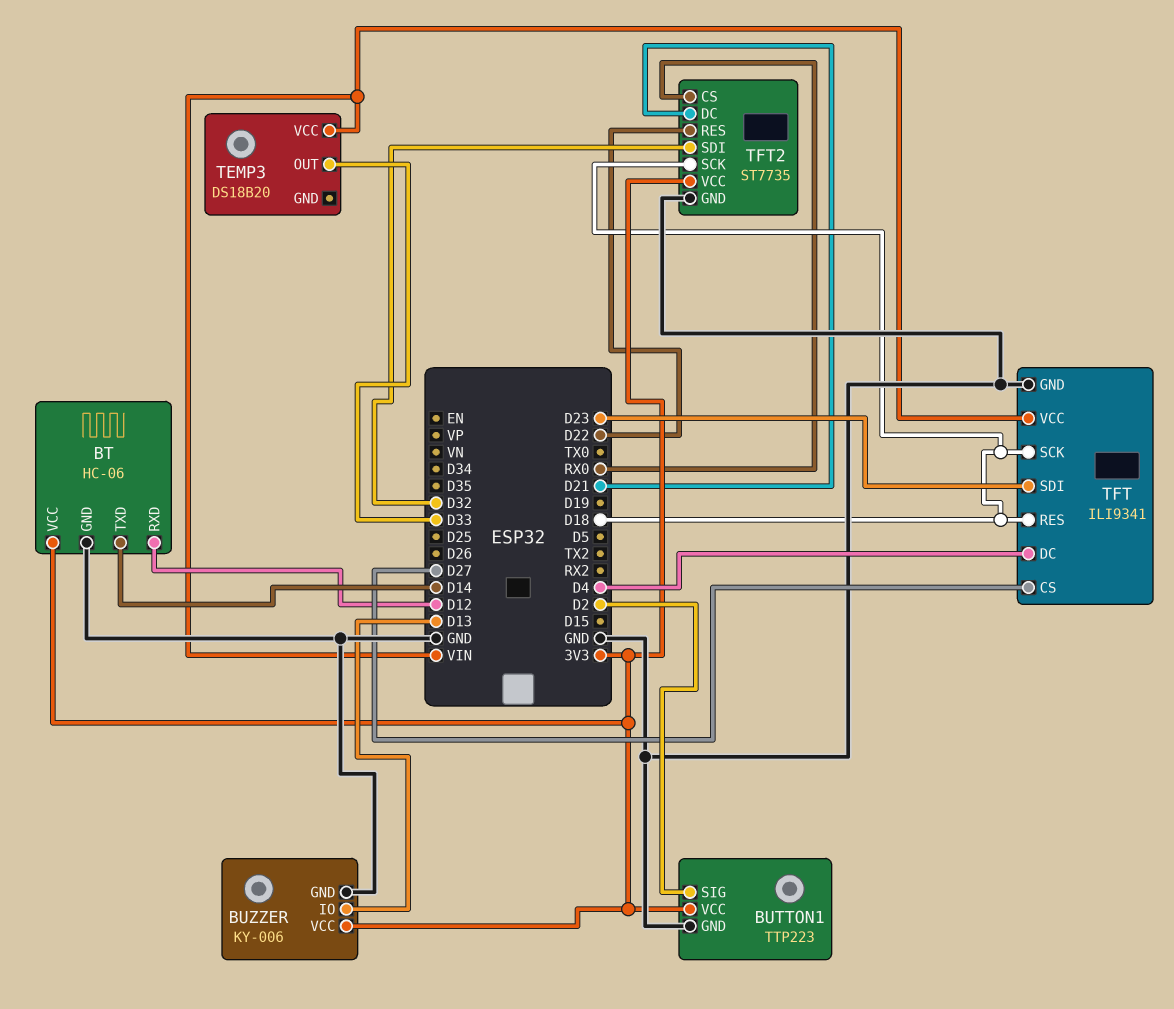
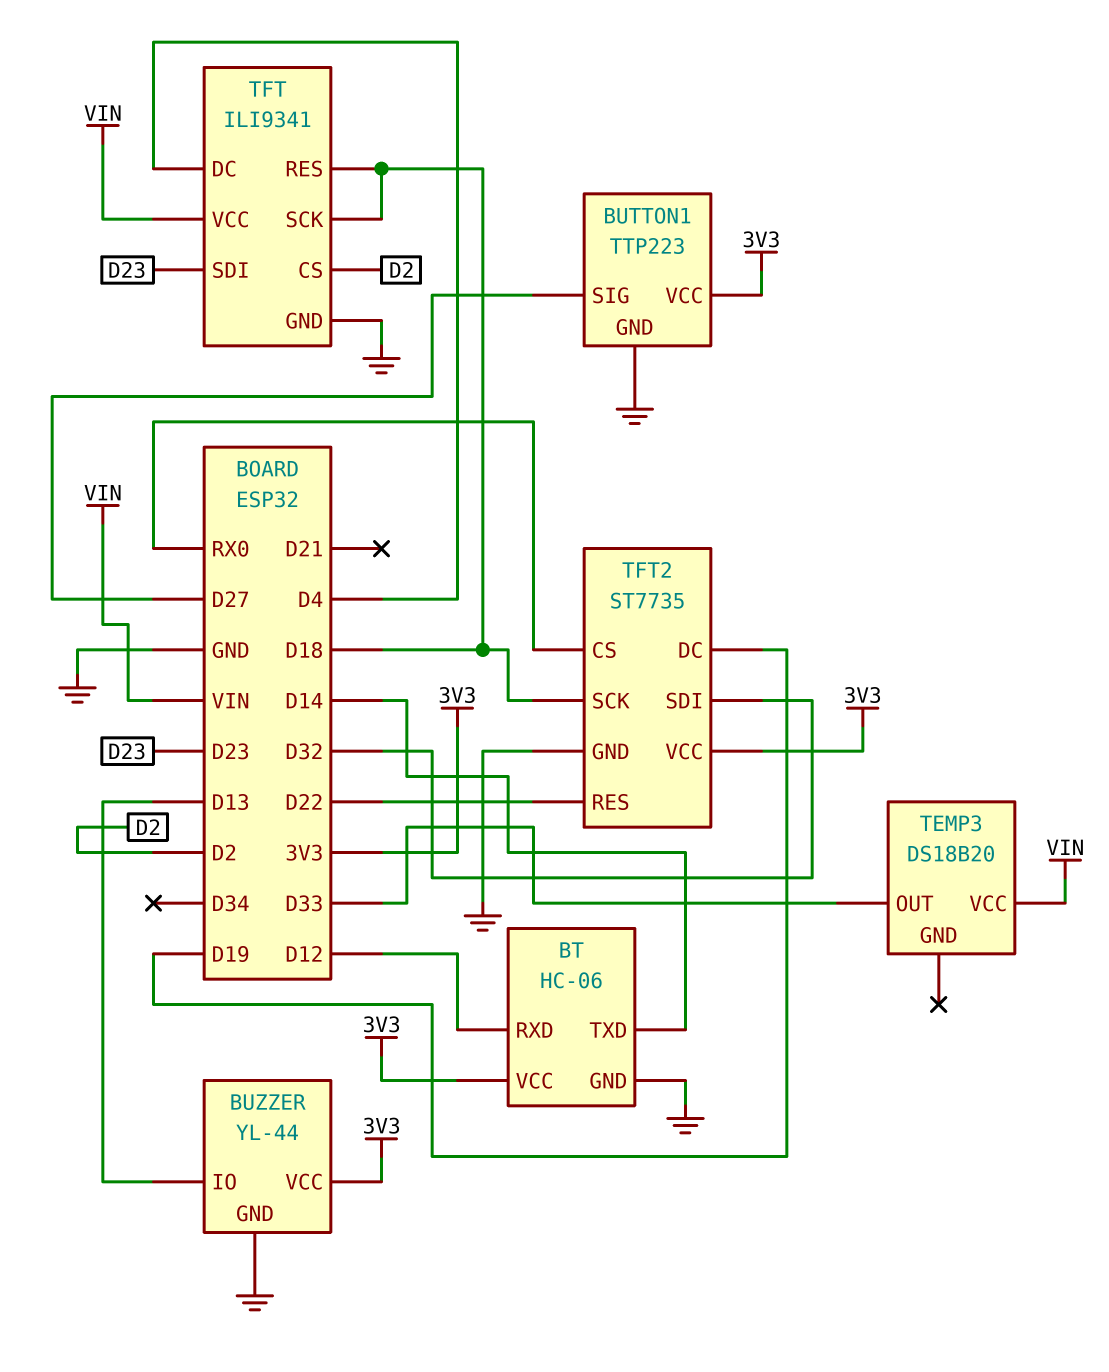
BUTTON1 pin SIG: D2 -> D27
BUZZER: KY-006 -> YL-44
TFT pin CS: D27 -> D2
TFT2 pin DC: D21 -> D19

